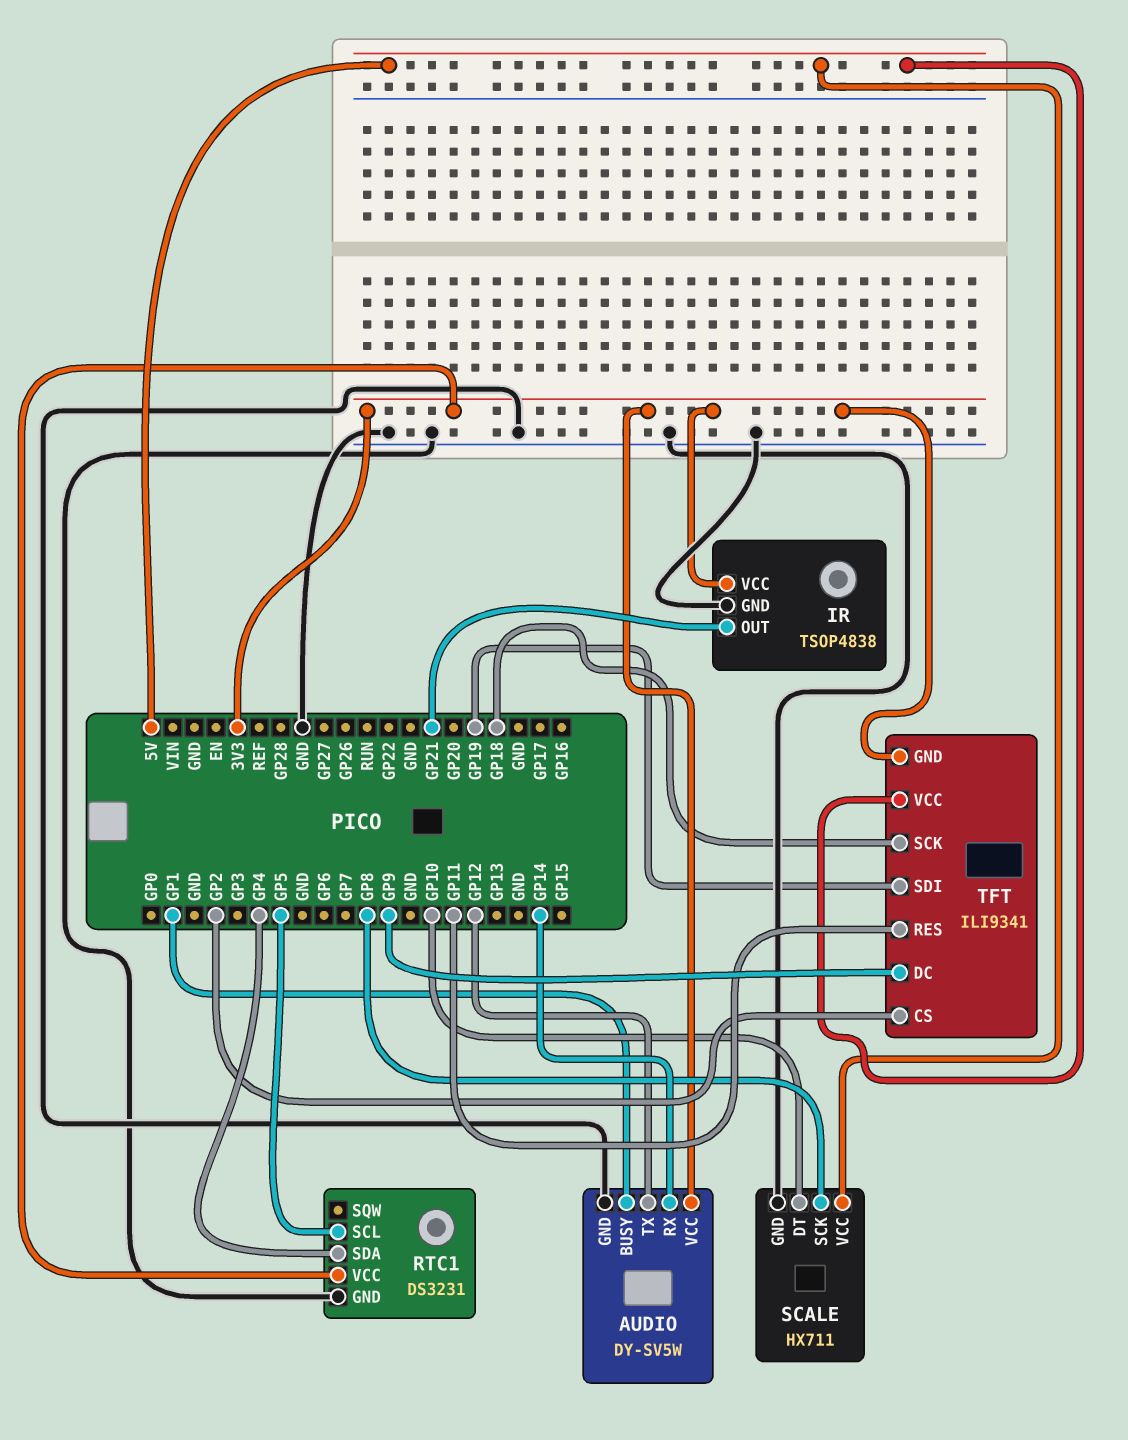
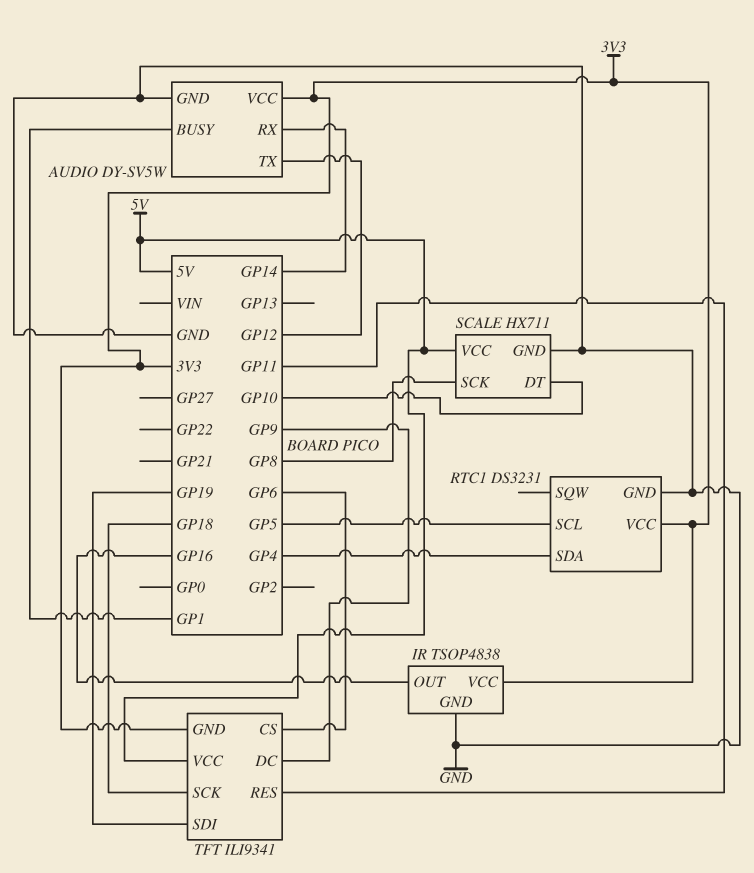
IR pin OUT: GP21 -> GP16
TFT pin CS: GP2 -> GP6

